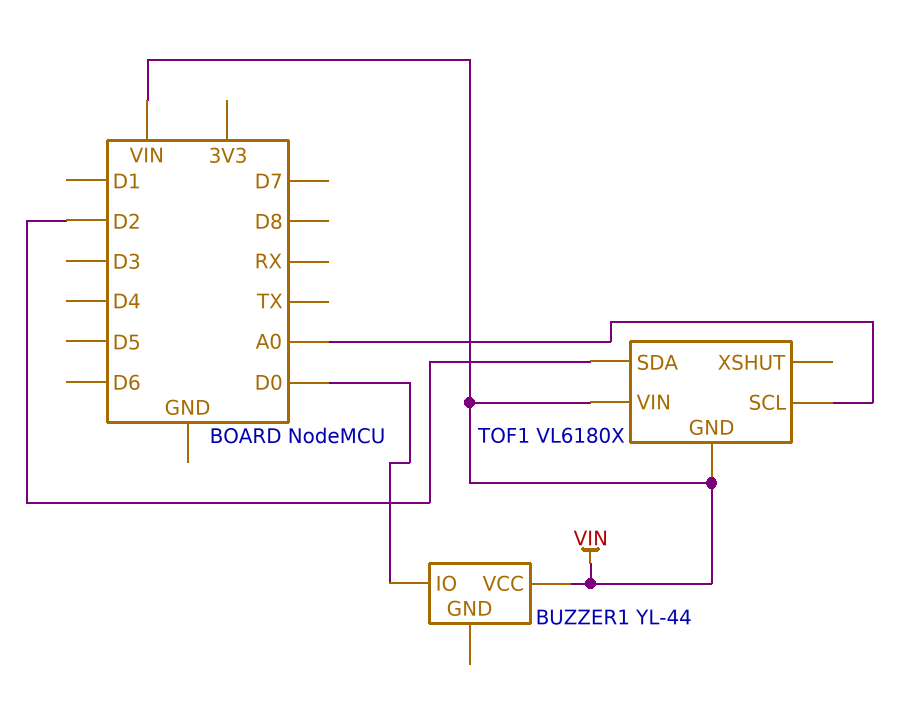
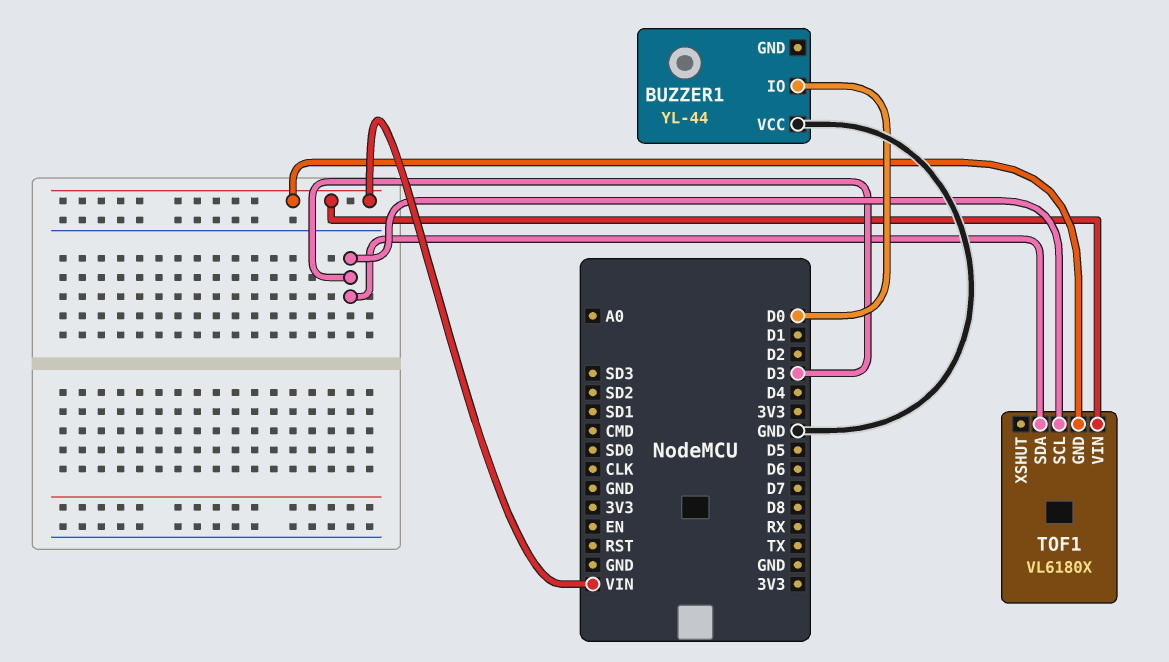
BUZZER1 pin VCC: VIN -> GND
TOF1 pin SCL: A0 -> D3
TOF1 pin SDA: D2 -> D3

